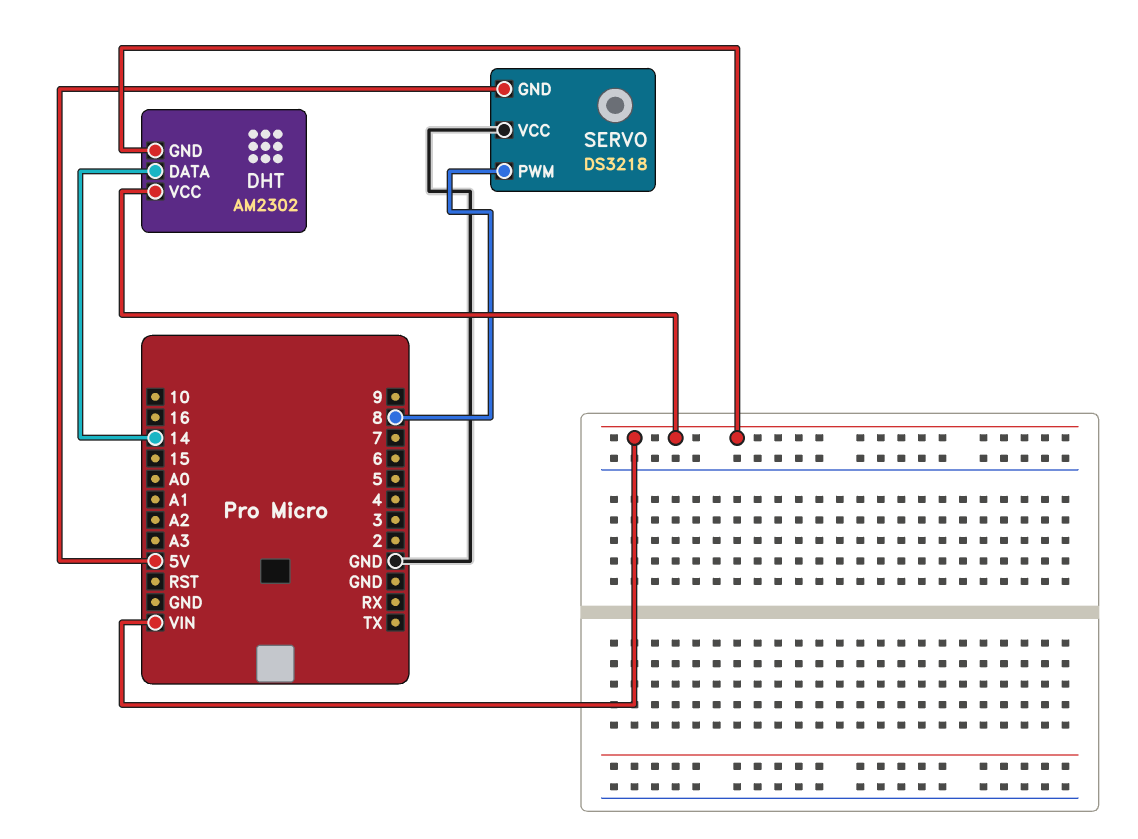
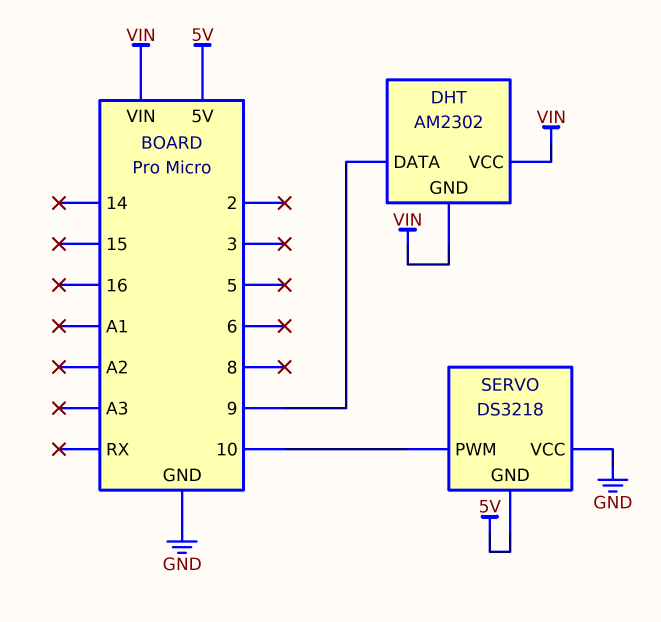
DHT pin DATA: 14 -> 9
SERVO pin PWM: 8 -> 10

